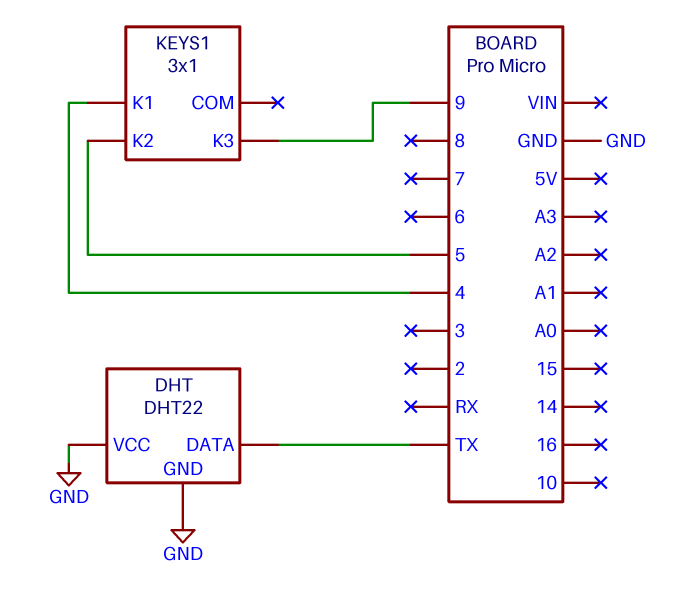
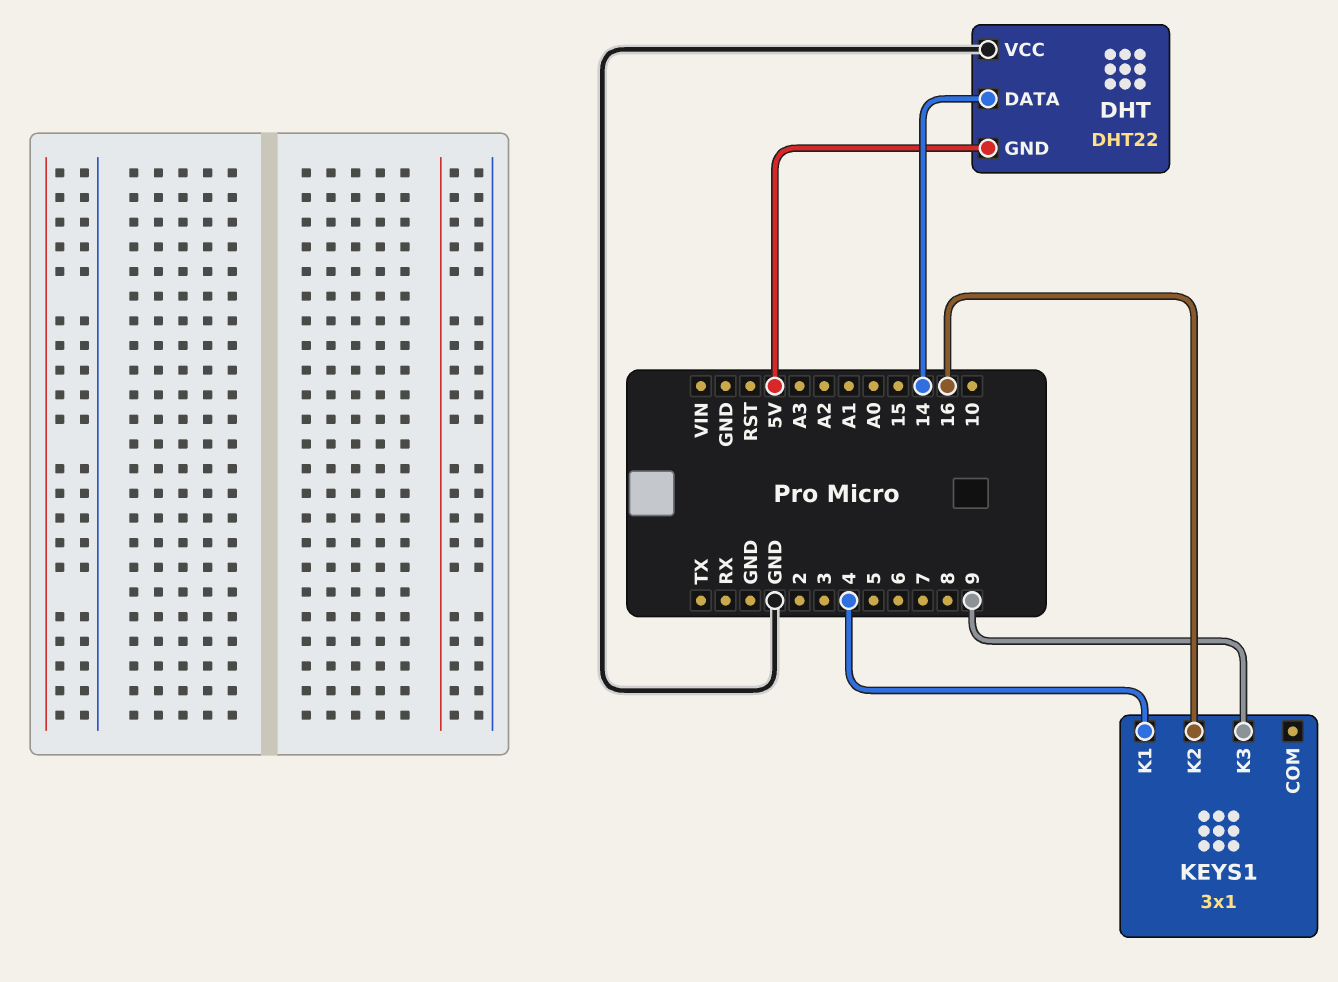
DHT pin DATA: TX -> 14
DHT pin GND: GND -> 5V
KEYS1 pin K2: 5 -> 16

